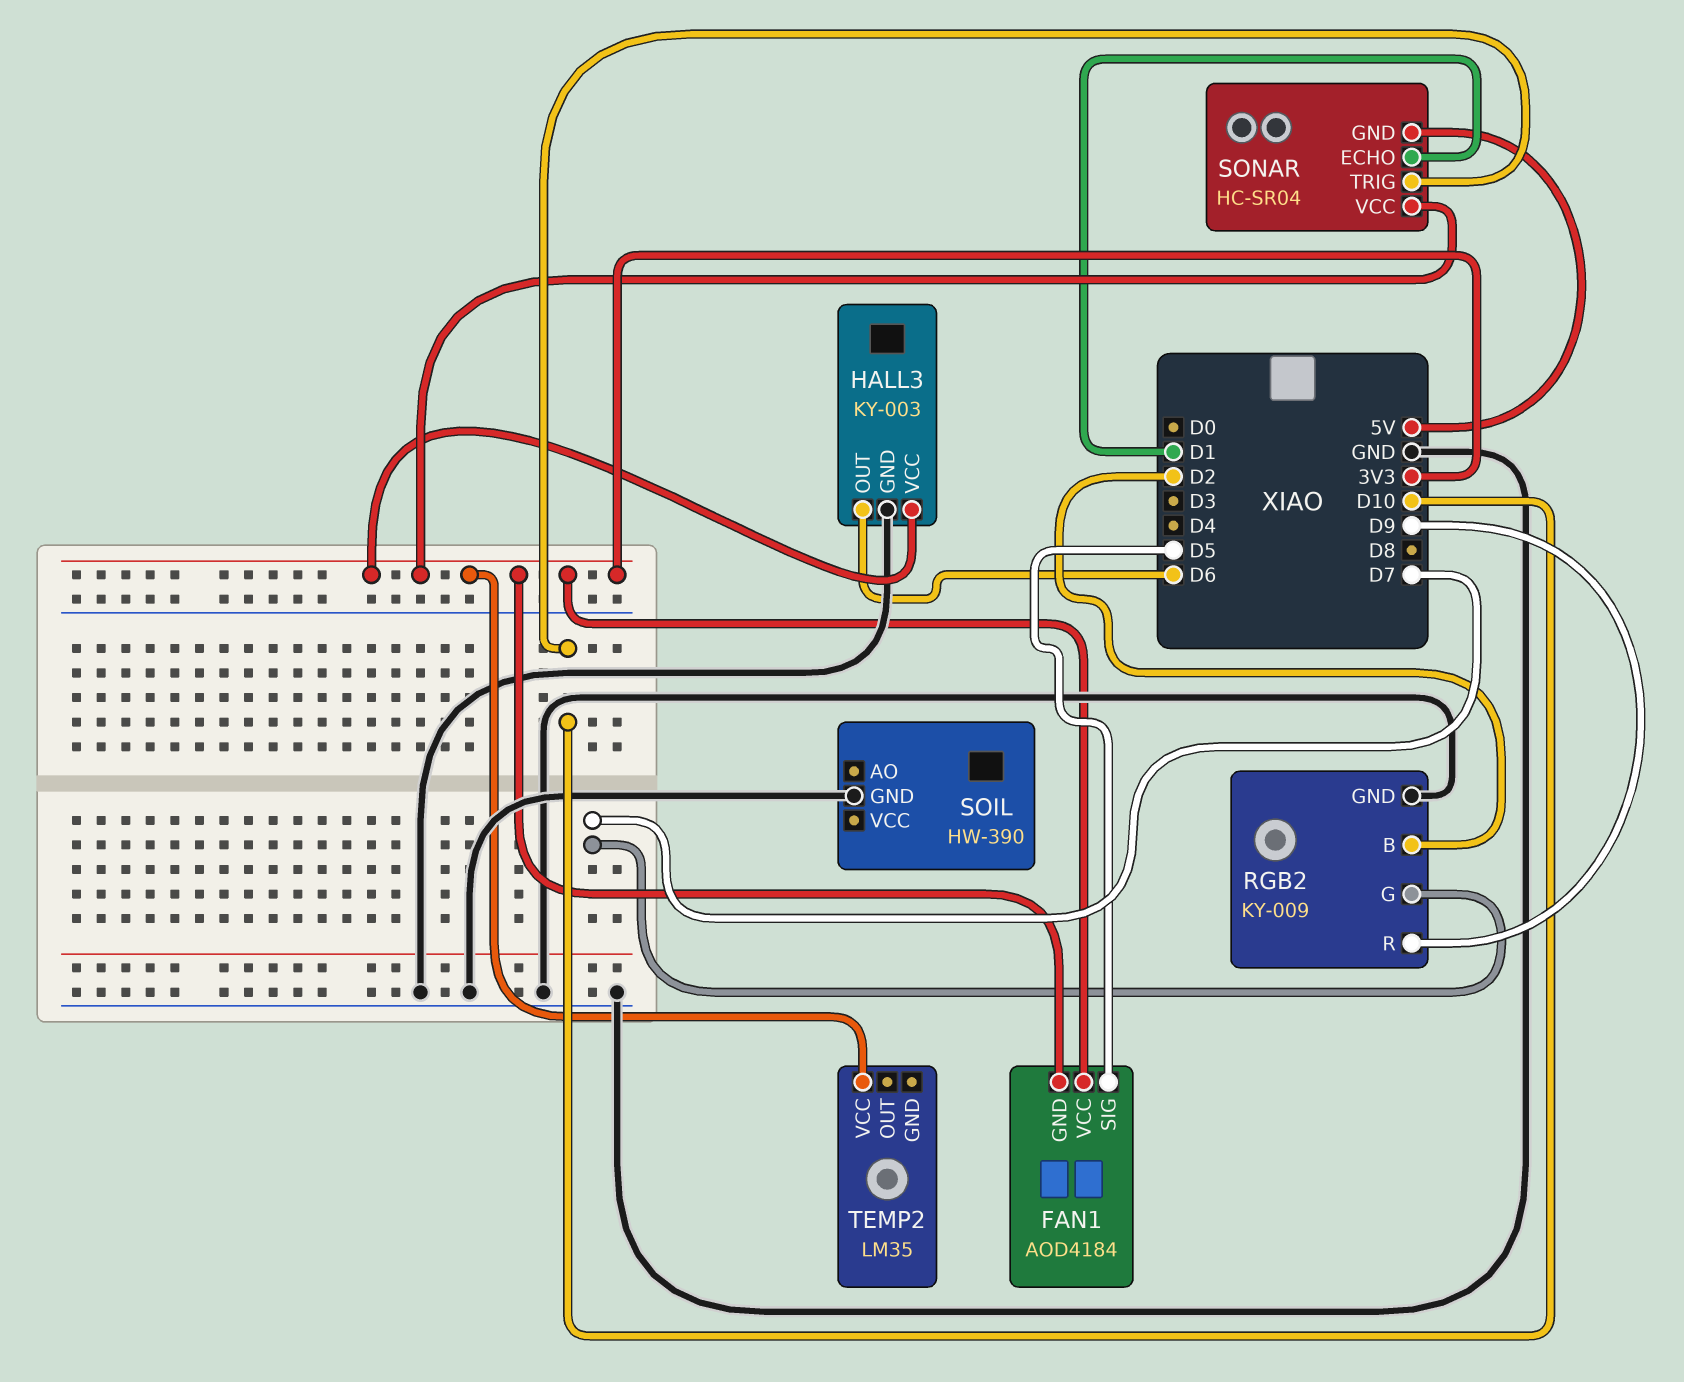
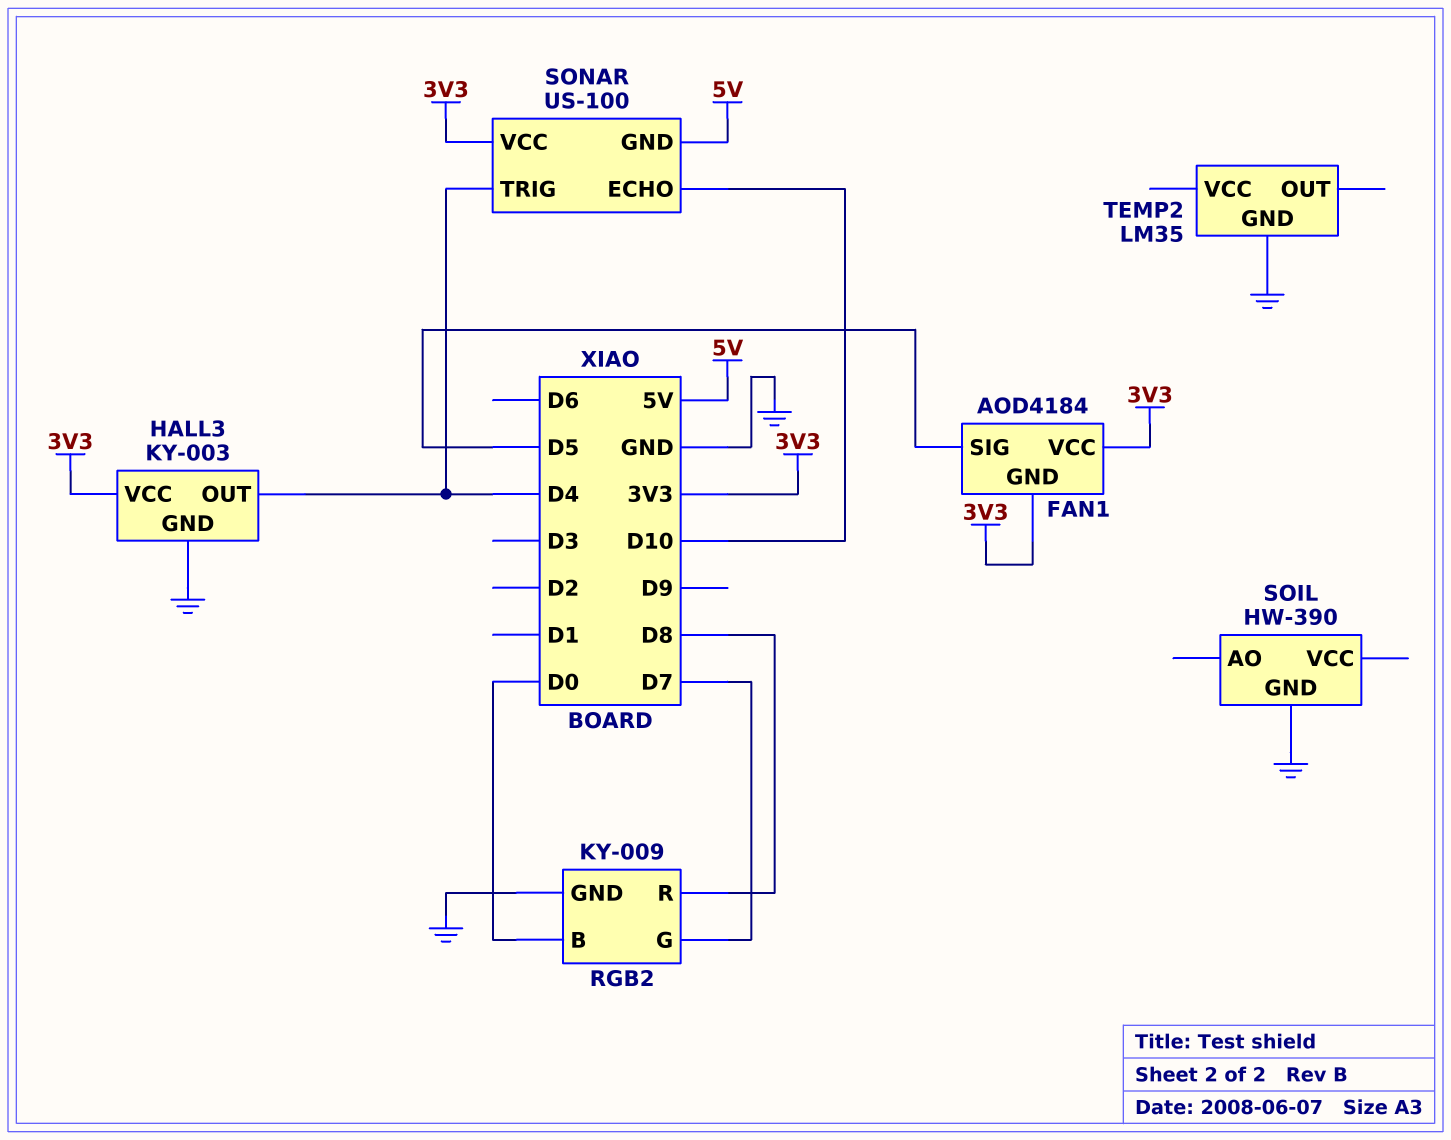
HALL3 pin OUT: D6 -> D4
RGB2 pin B: D2 -> D0
RGB2 pin R: D9 -> D8
SONAR: HC-SR04 -> US-100
SONAR pin ECHO: D1 -> D10
SONAR pin TRIG: D10 -> D4
TEMP2 pin GND: none -> GND
TEMP2 pin VCC: 3V3 -> none

